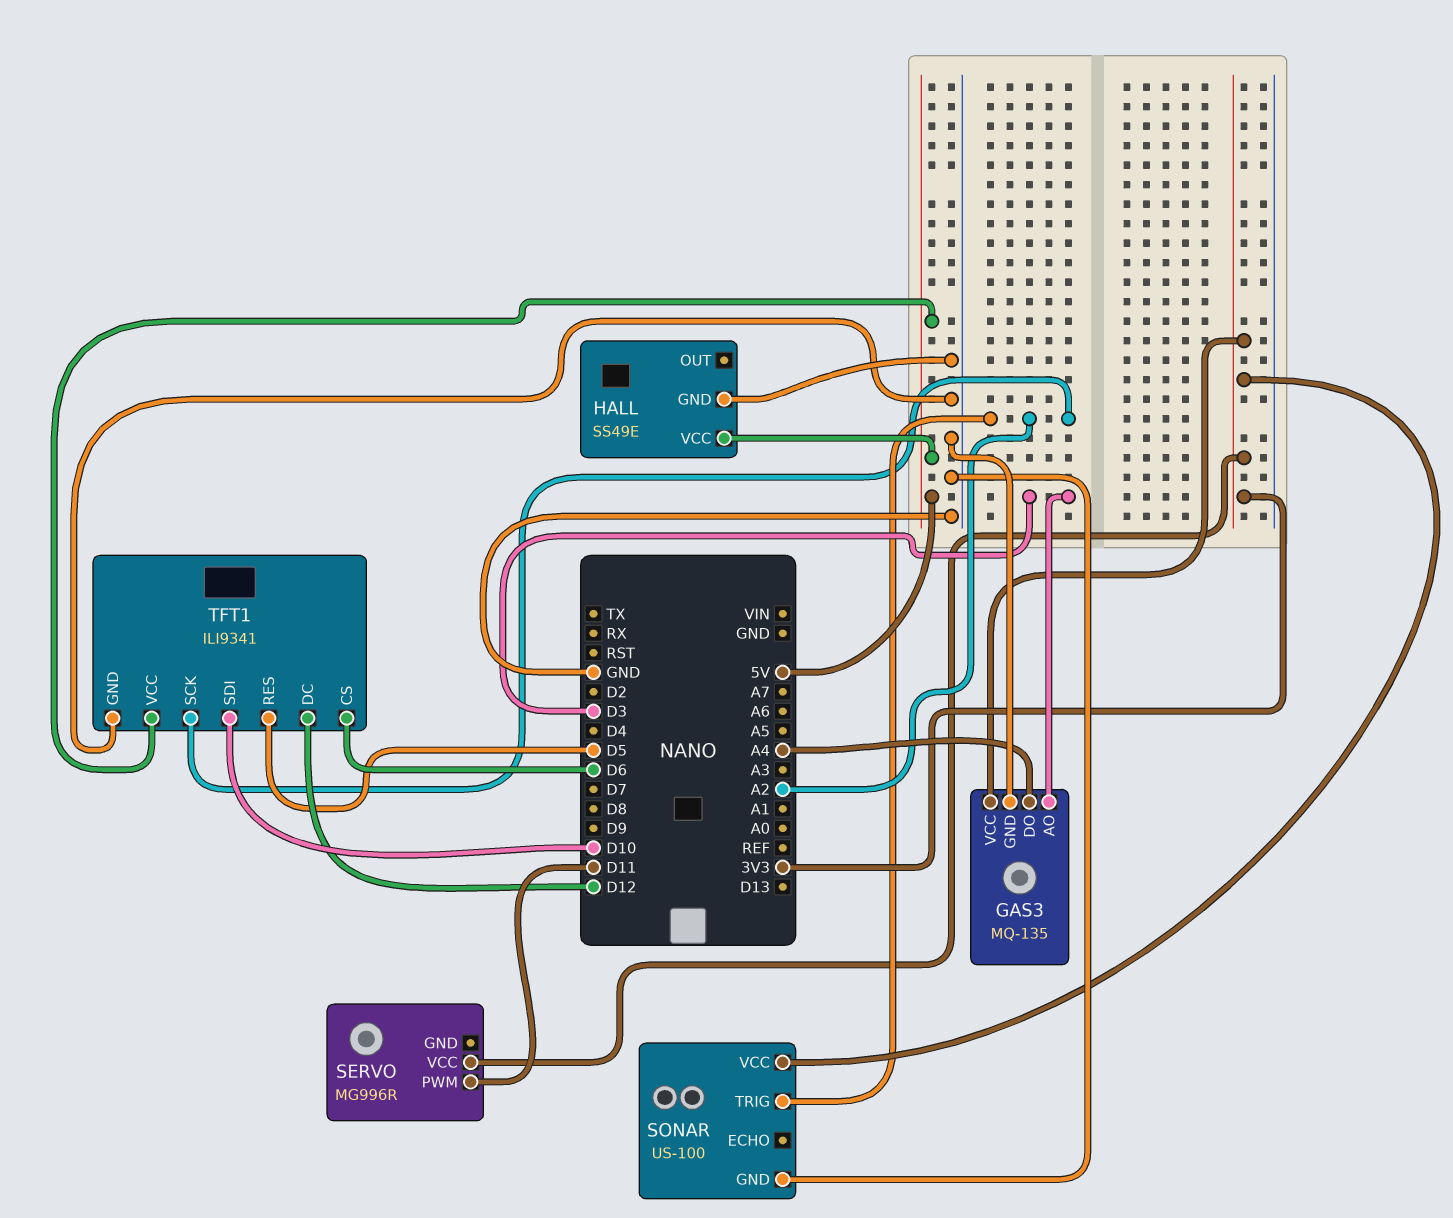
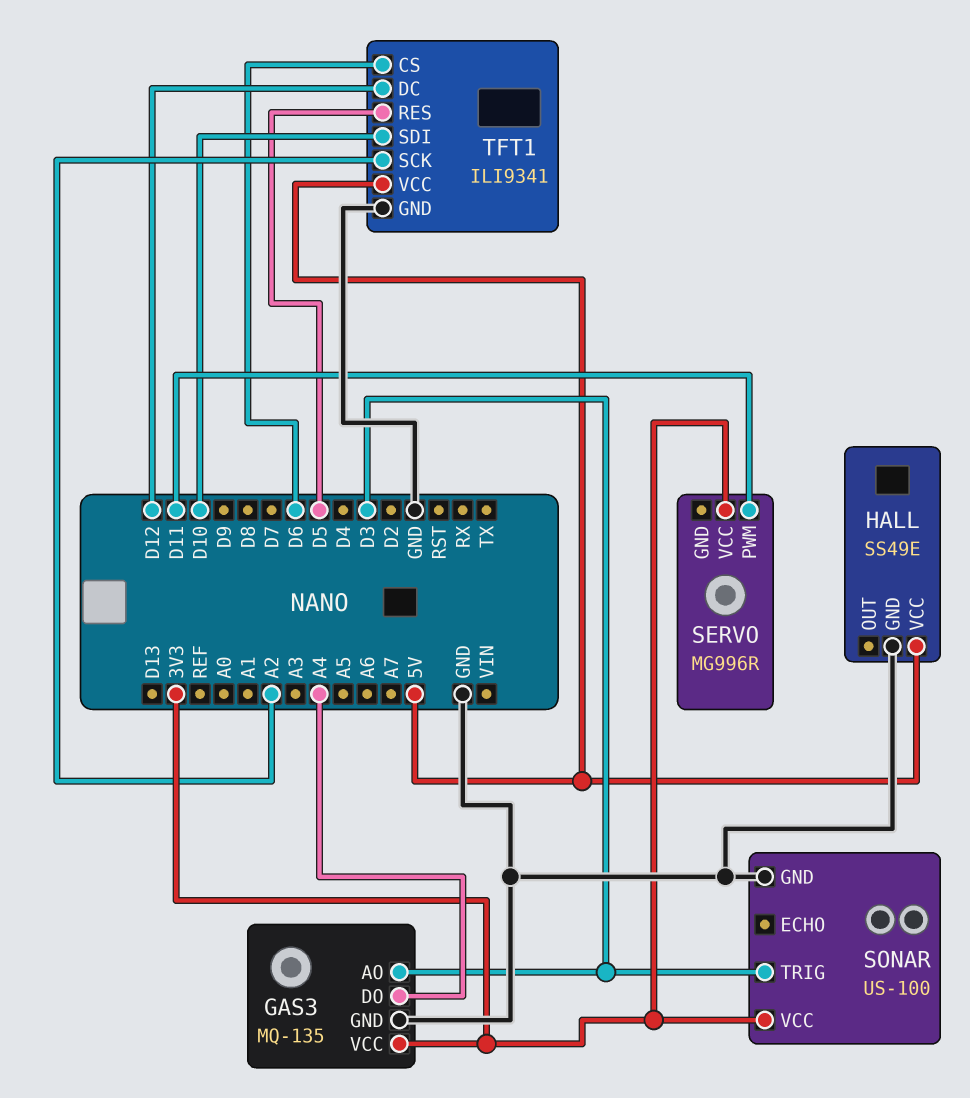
SONAR pin TRIG: A2 -> D3

